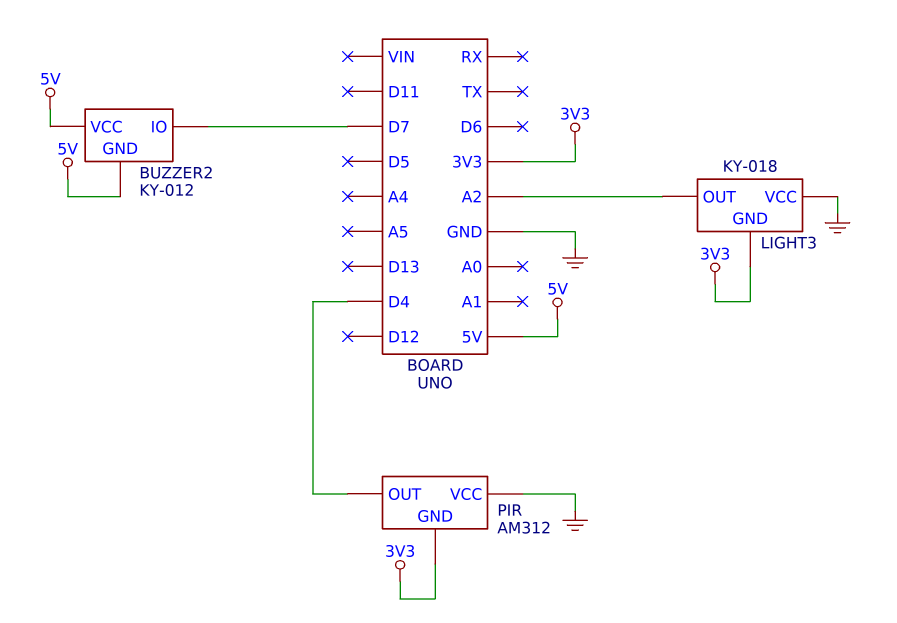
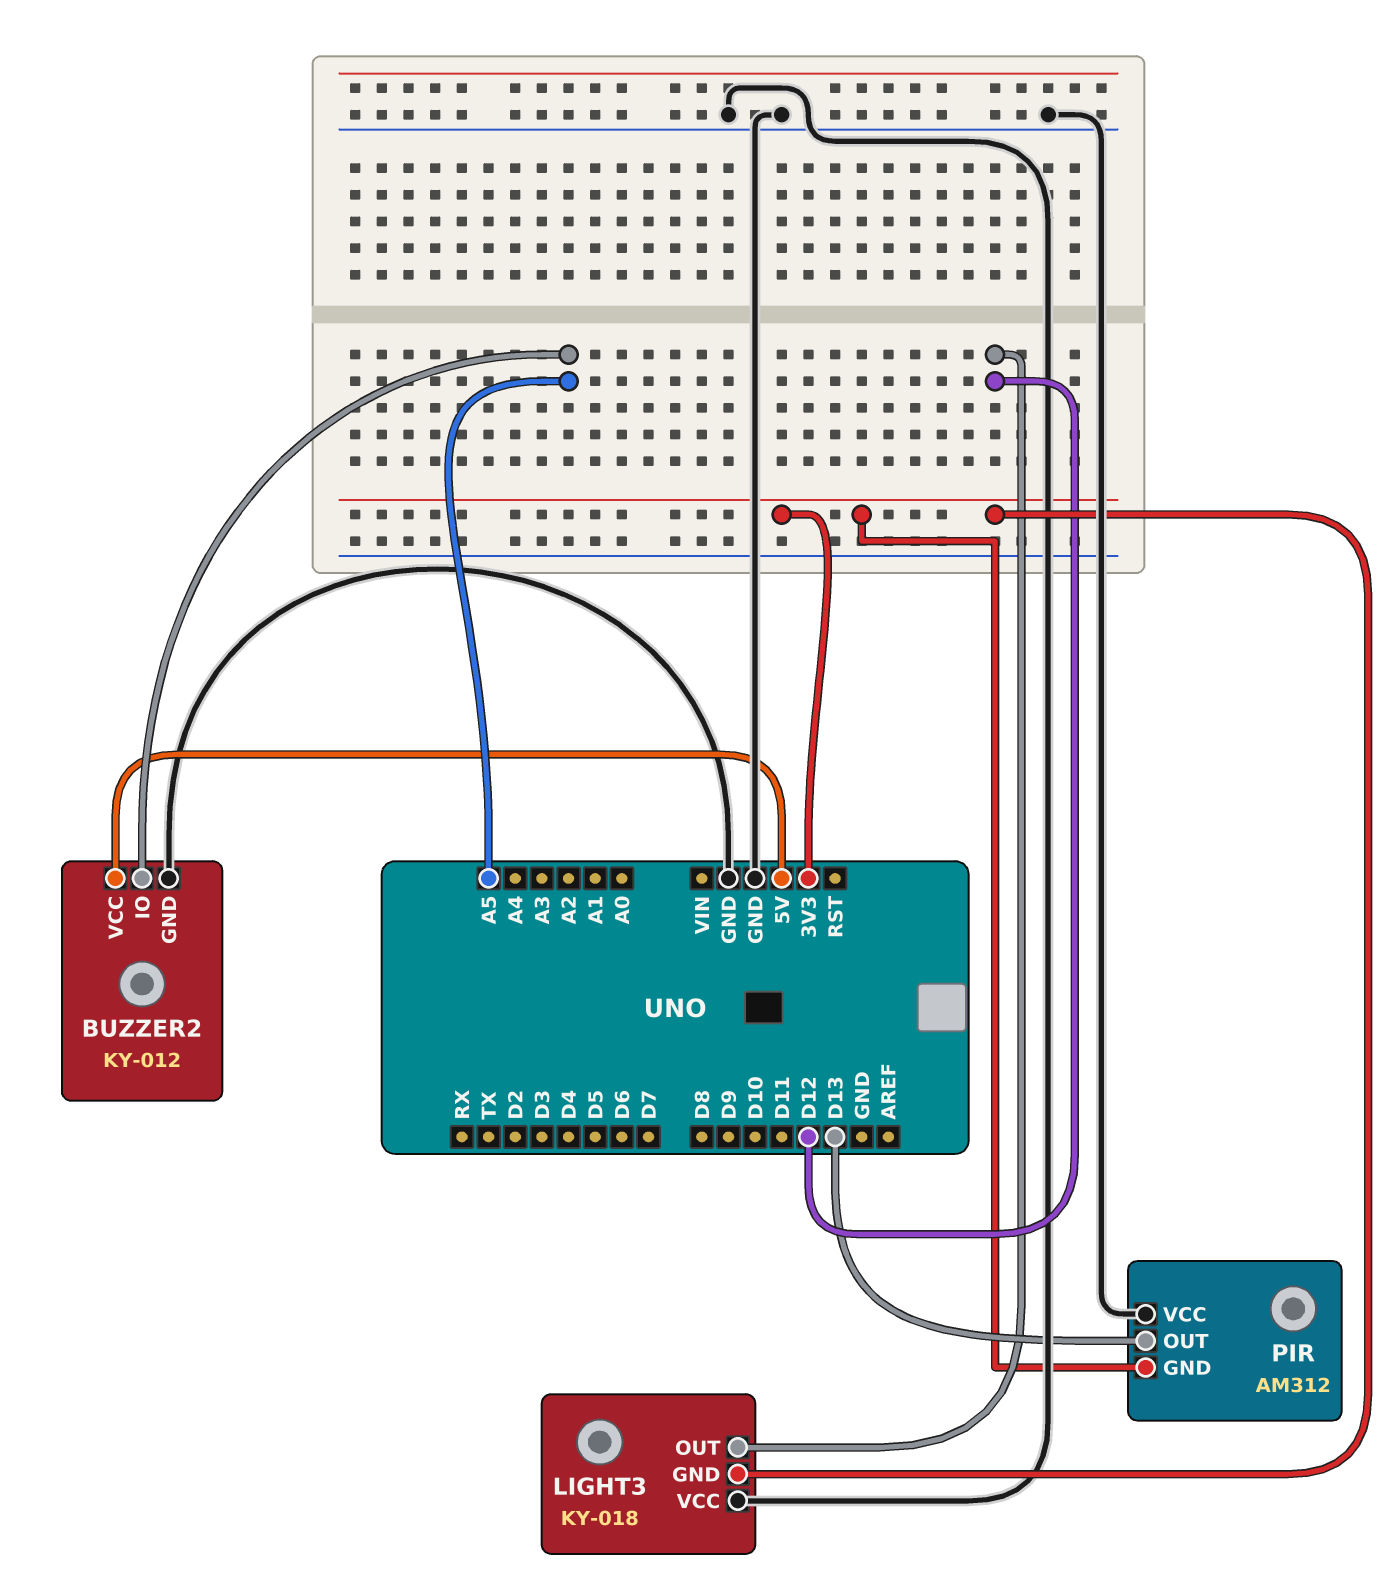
BUZZER2 pin GND: 5V -> GND
BUZZER2 pin IO: D7 -> A5
LIGHT3 pin OUT: A2 -> D12
PIR pin OUT: D4 -> D13

